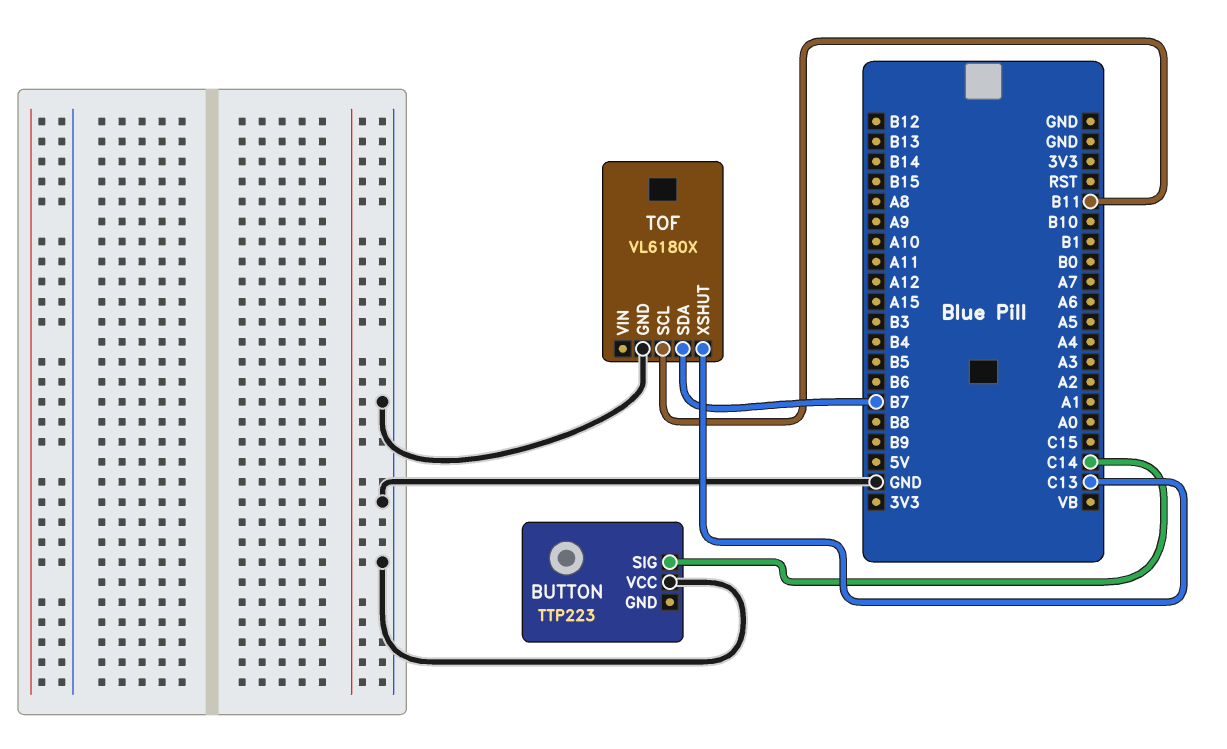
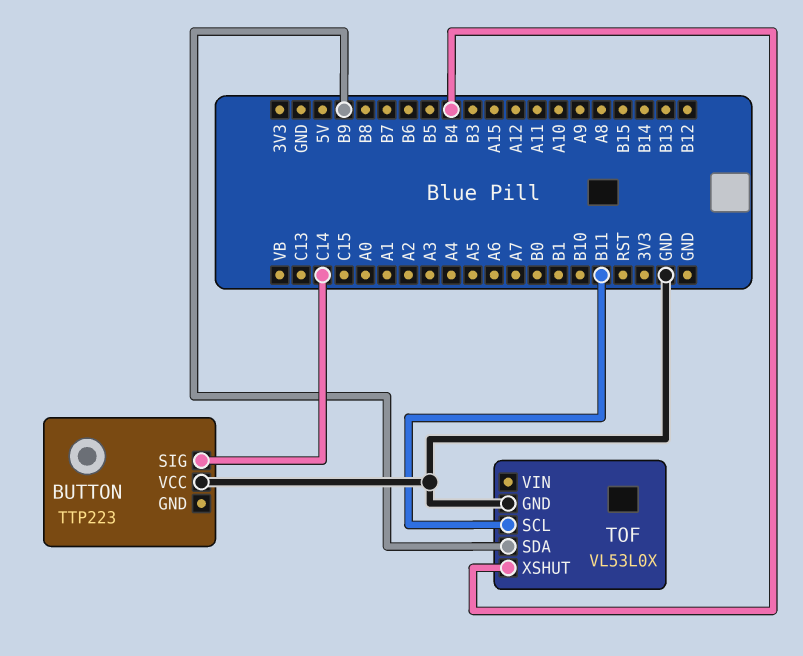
TOF: VL6180X -> VL53L0X
TOF pin SDA: B7 -> B9
TOF pin XSHUT: C13 -> B4

